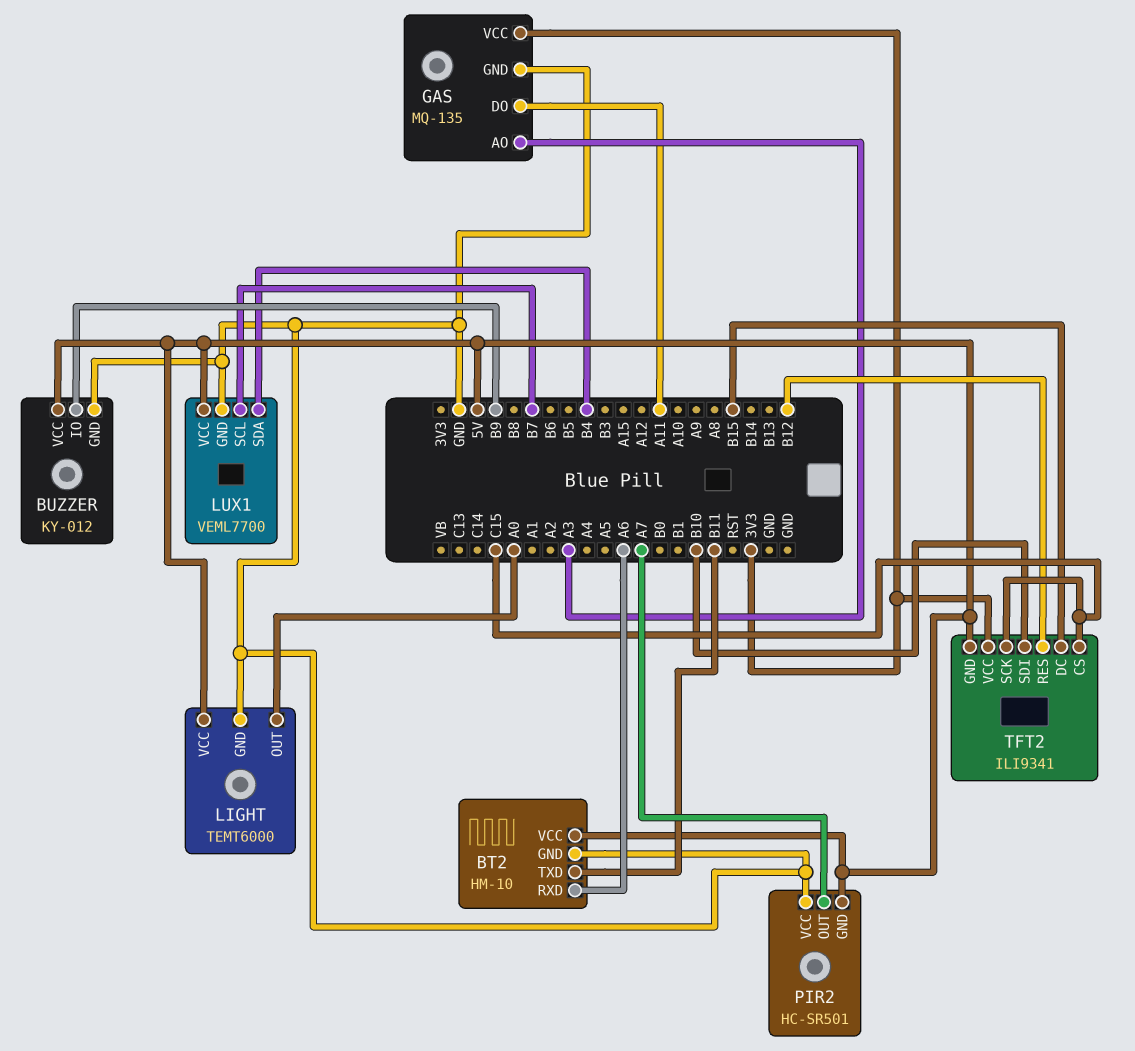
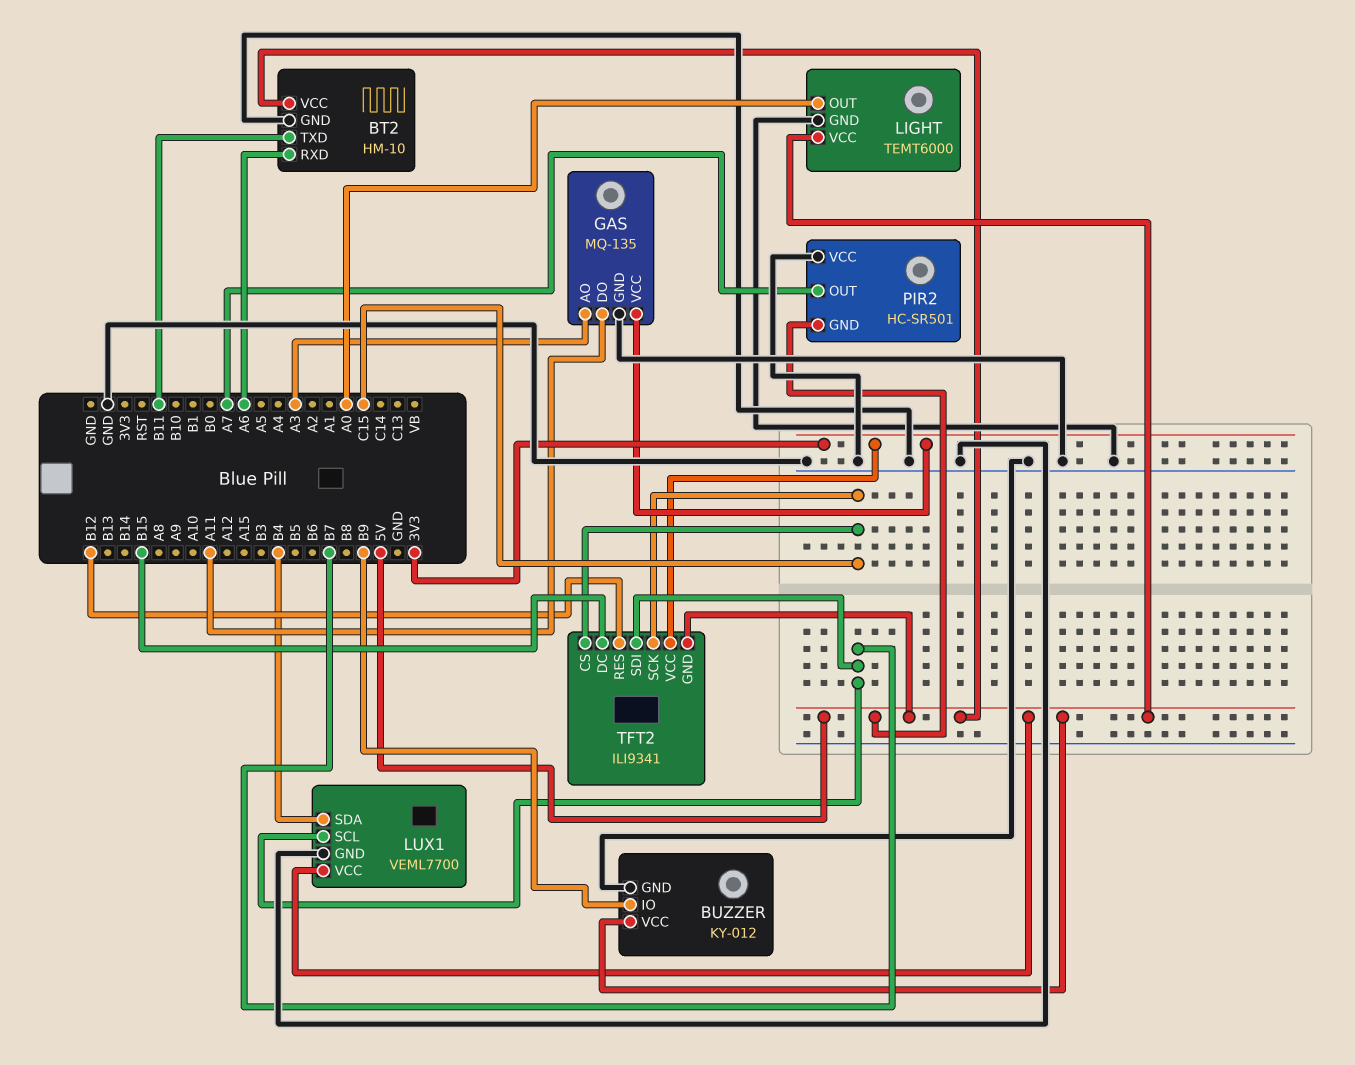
TFT2 pin SDI: B10 -> B7

